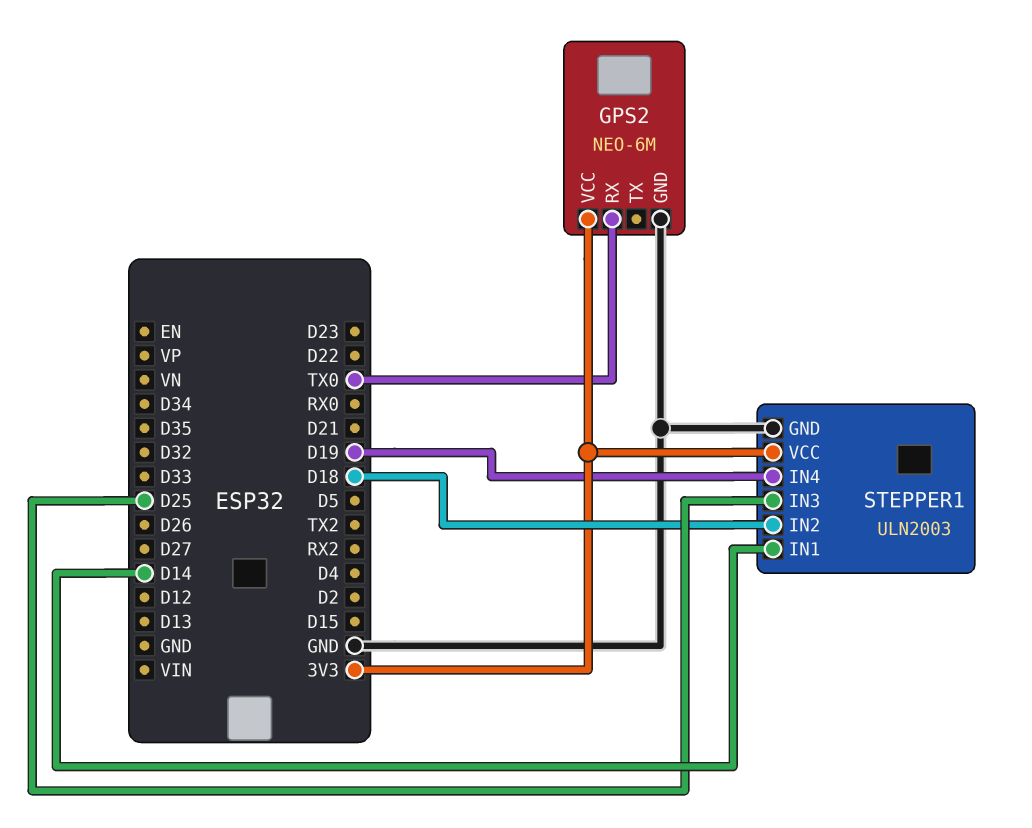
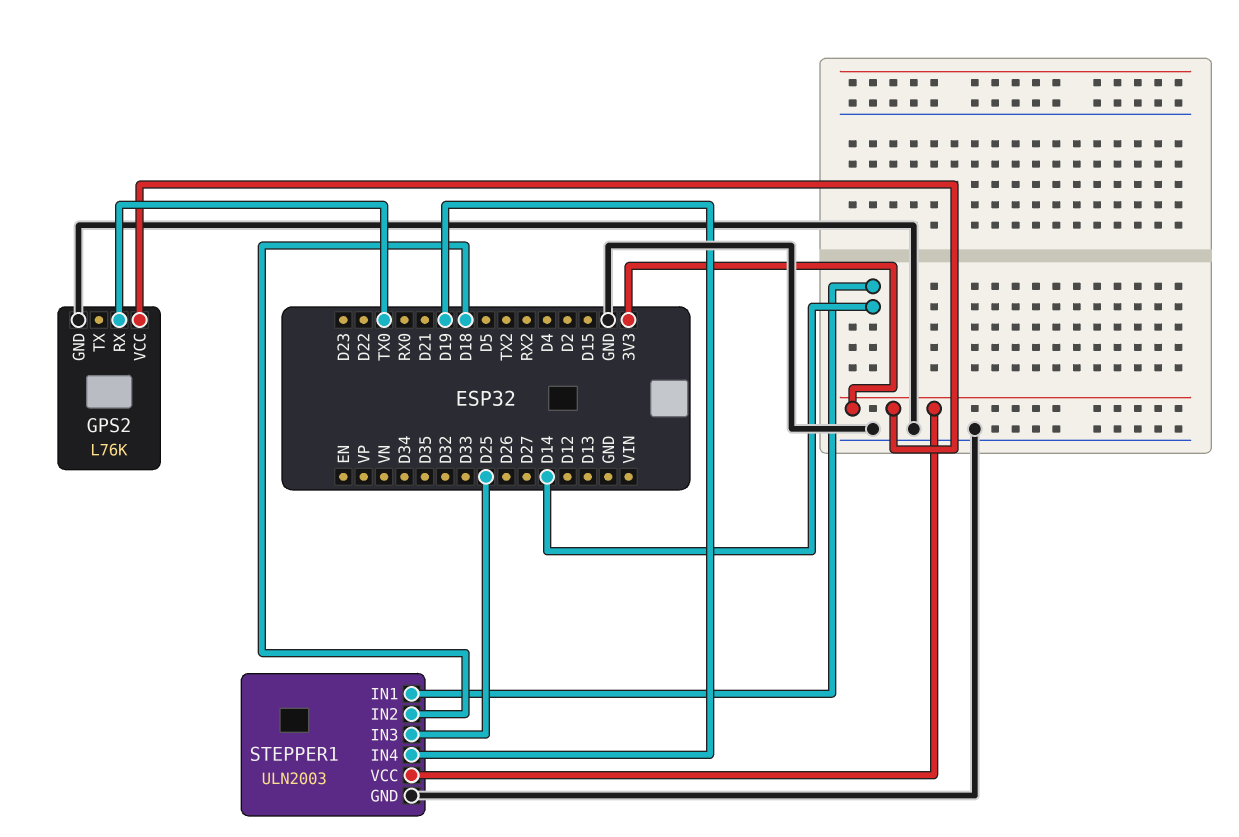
GPS2: NEO-6M -> L76K

